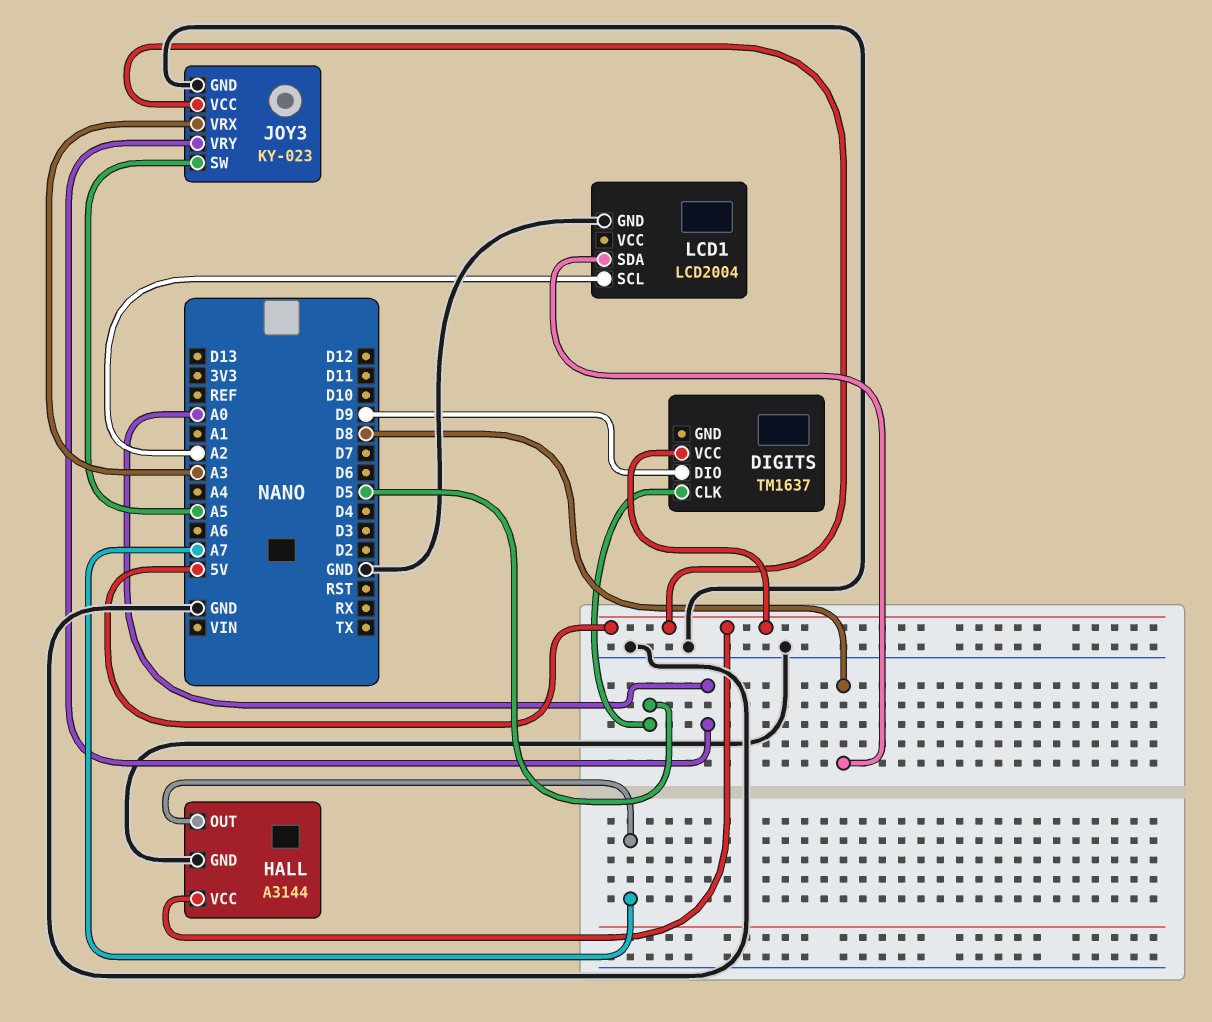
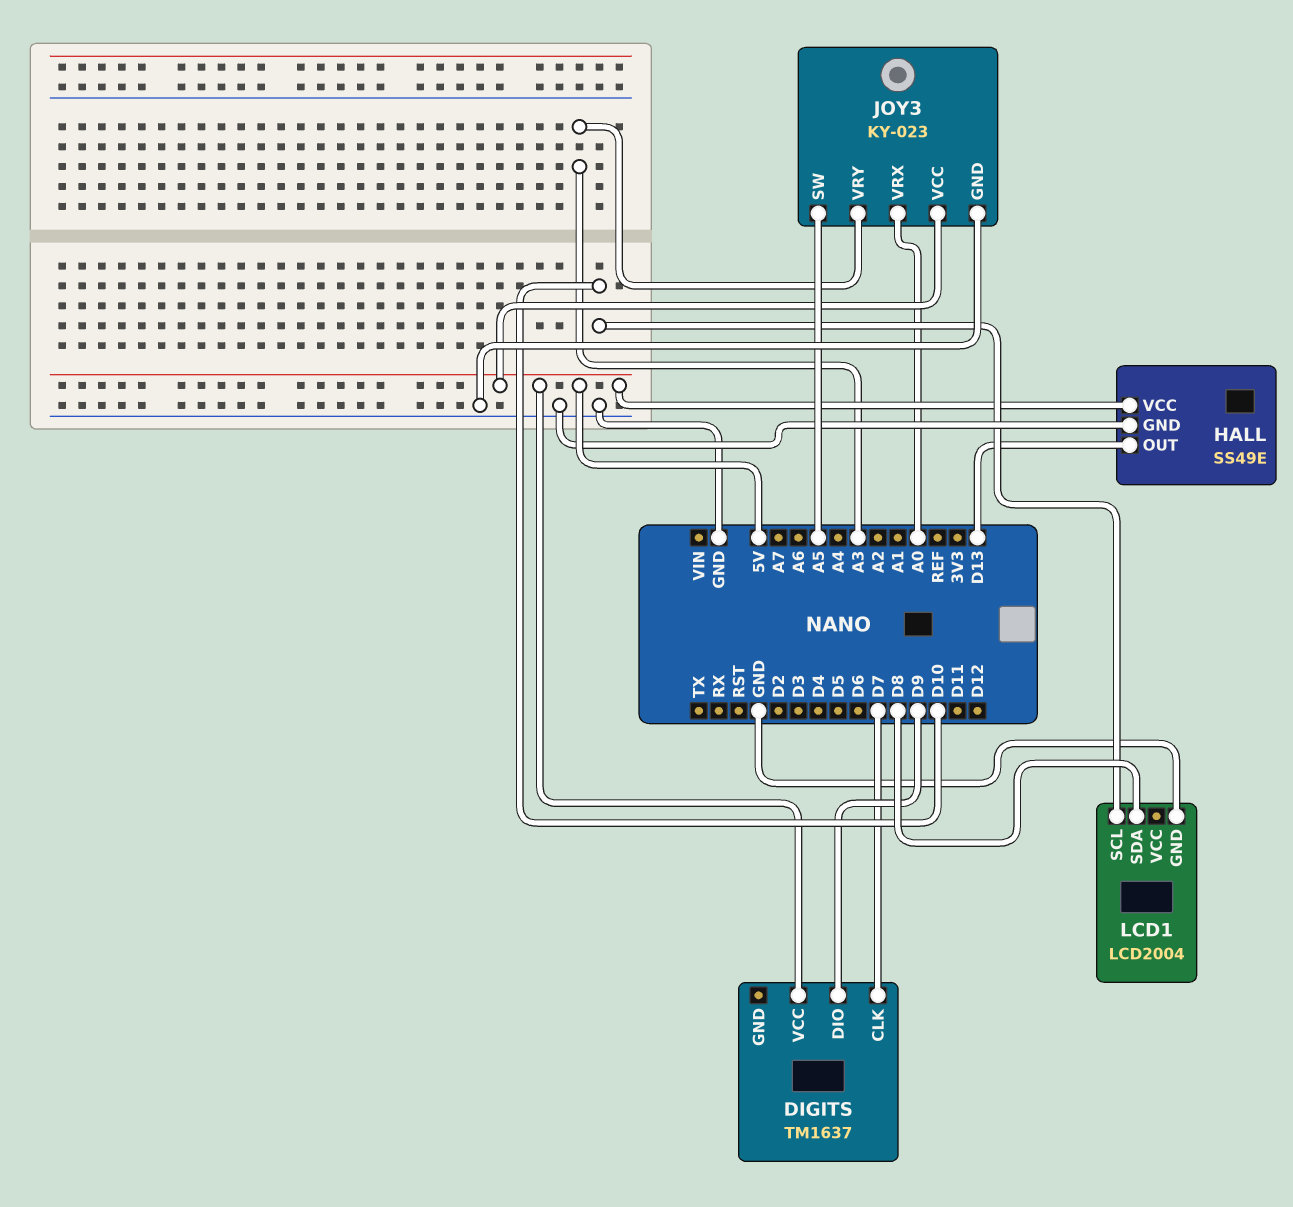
DIGITS pin CLK: D5 -> D7
HALL: A3144 -> SS49E
HALL pin OUT: A7 -> D13
JOY3 pin VRX: A3 -> A0
JOY3 pin VRY: A0 -> A3
LCD1 pin SCL: A2 -> D10

